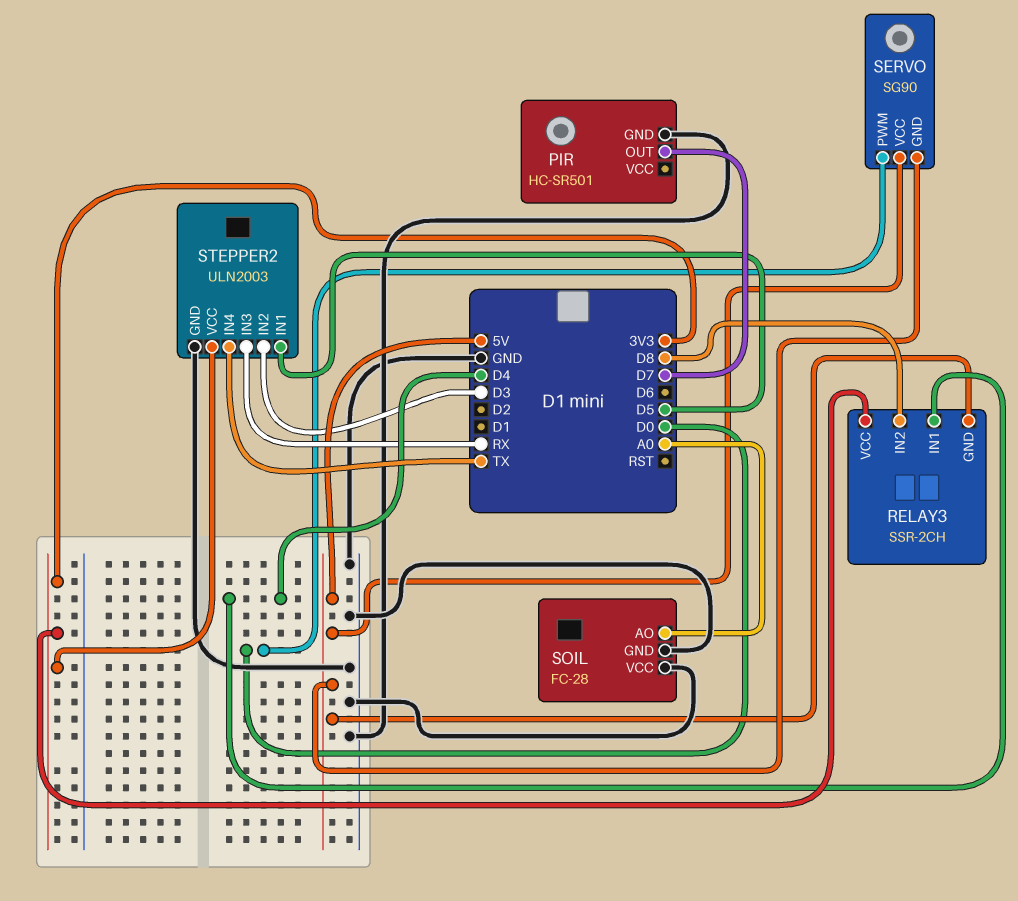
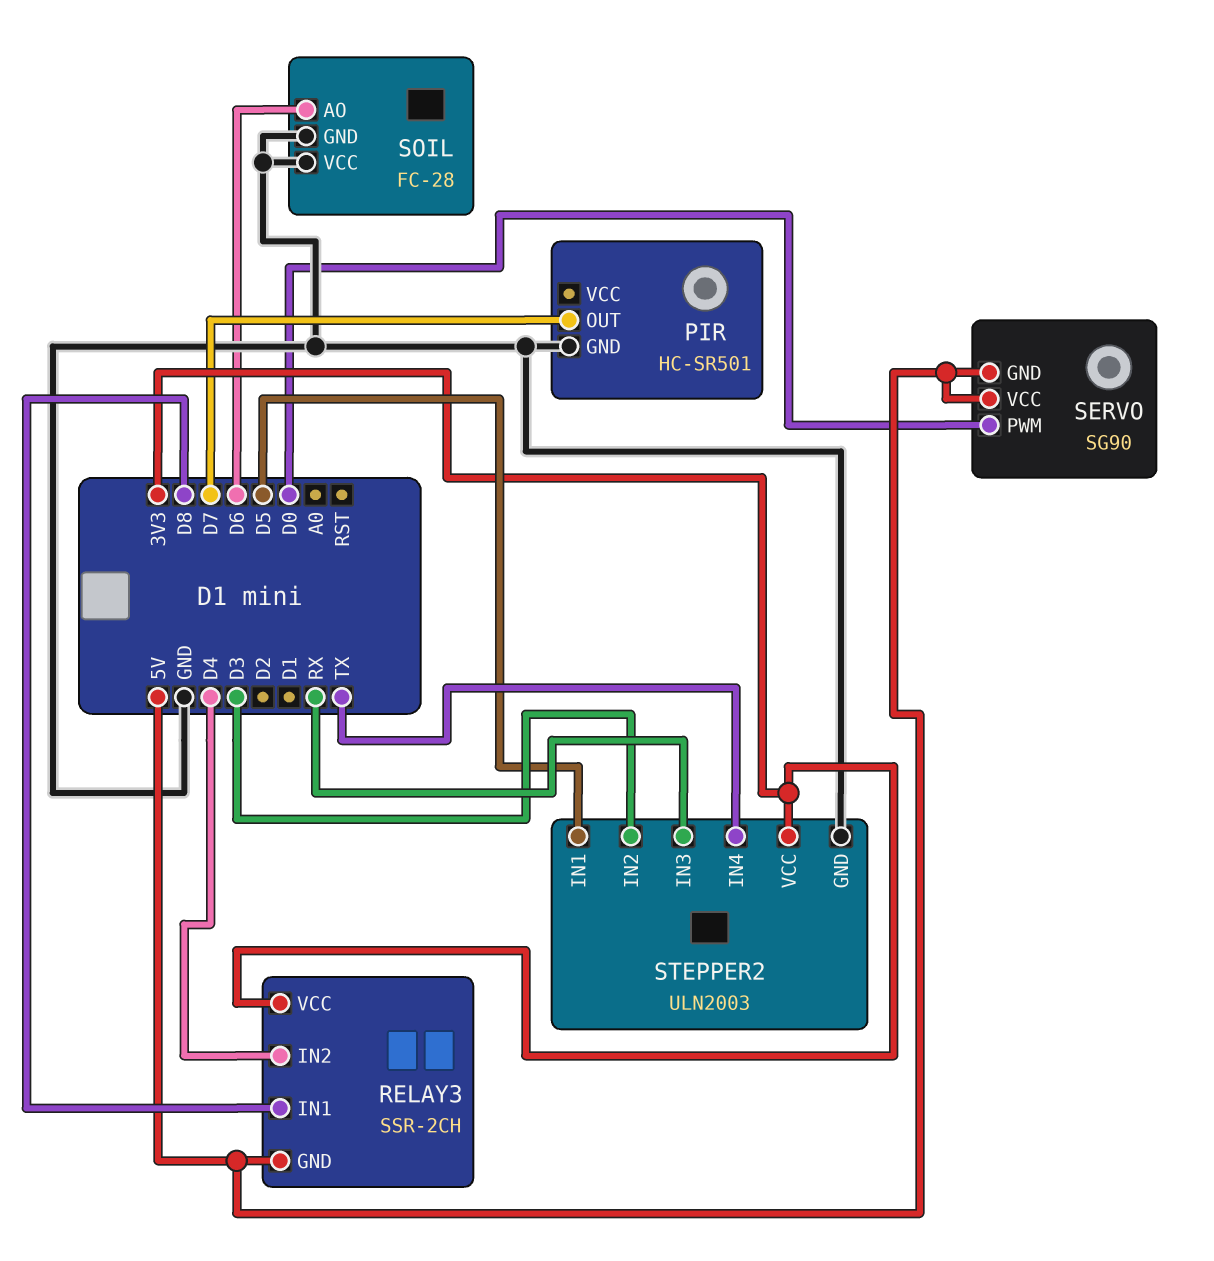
RELAY3 pin IN1: D4 -> D8
RELAY3 pin IN2: D8 -> D4
SOIL pin AO: A0 -> D6

